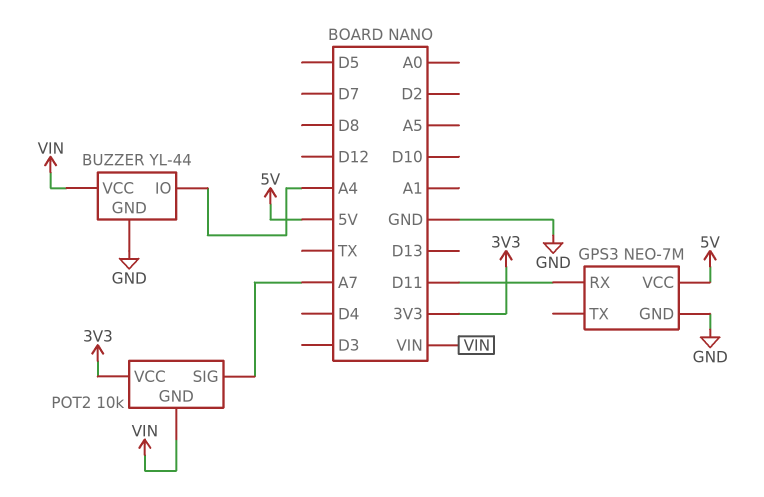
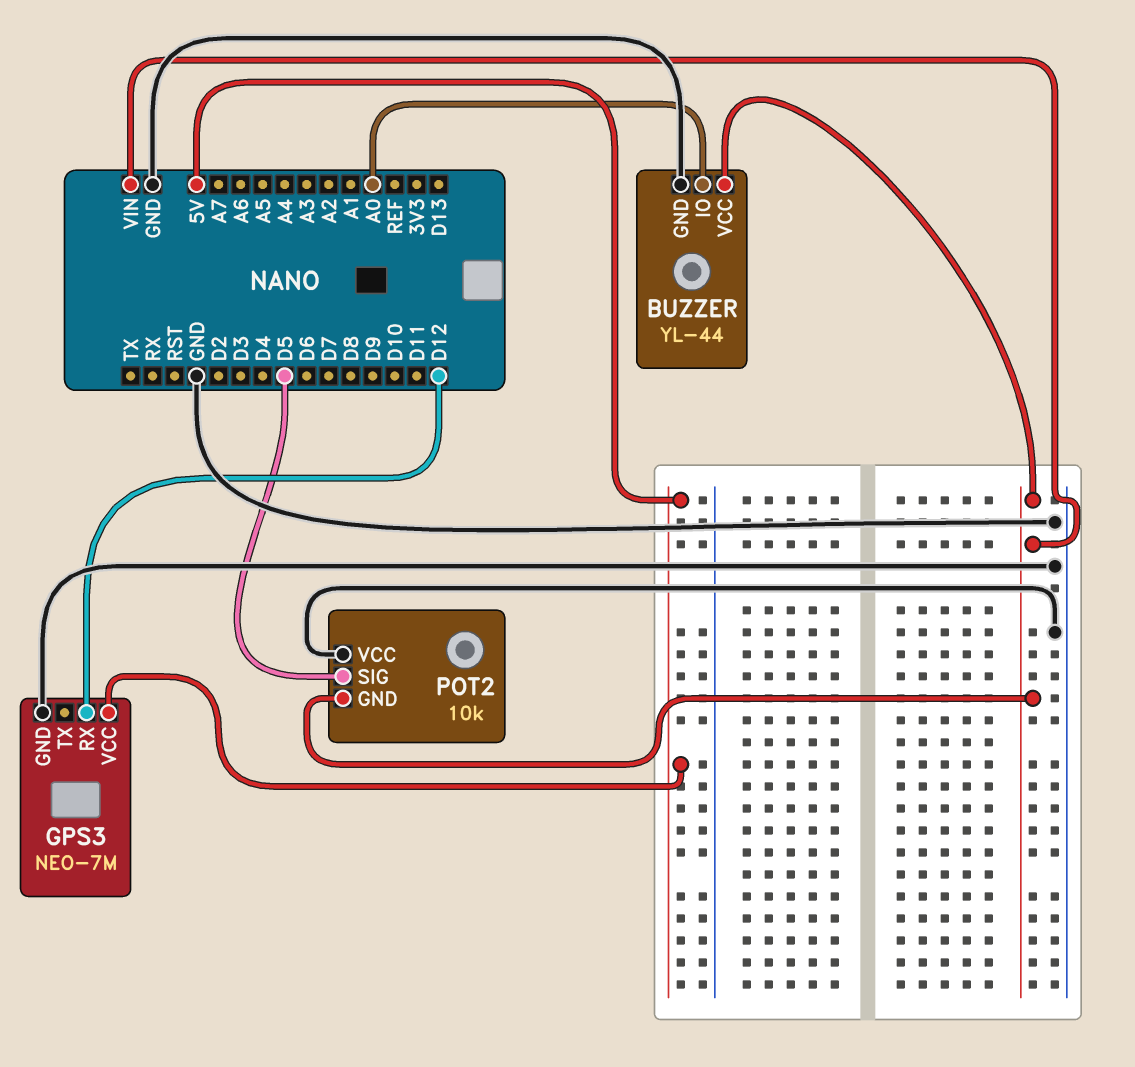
BUZZER pin IO: A4 -> A0
GPS3 pin RX: D11 -> D12
POT2 pin SIG: A7 -> D5
POT2 pin VCC: 3V3 -> GND

